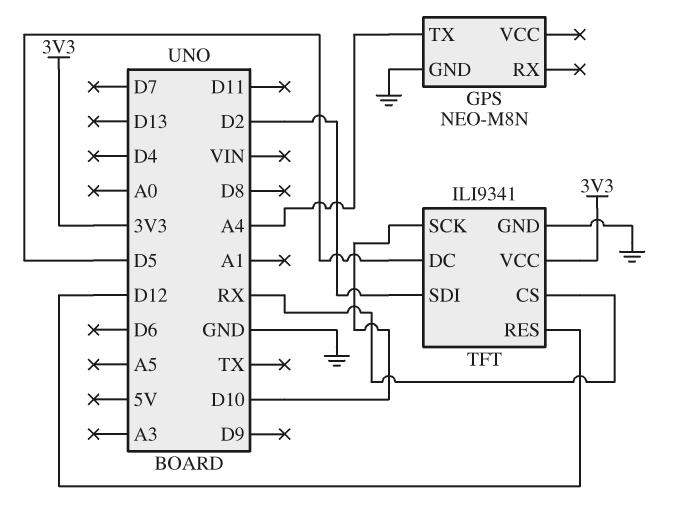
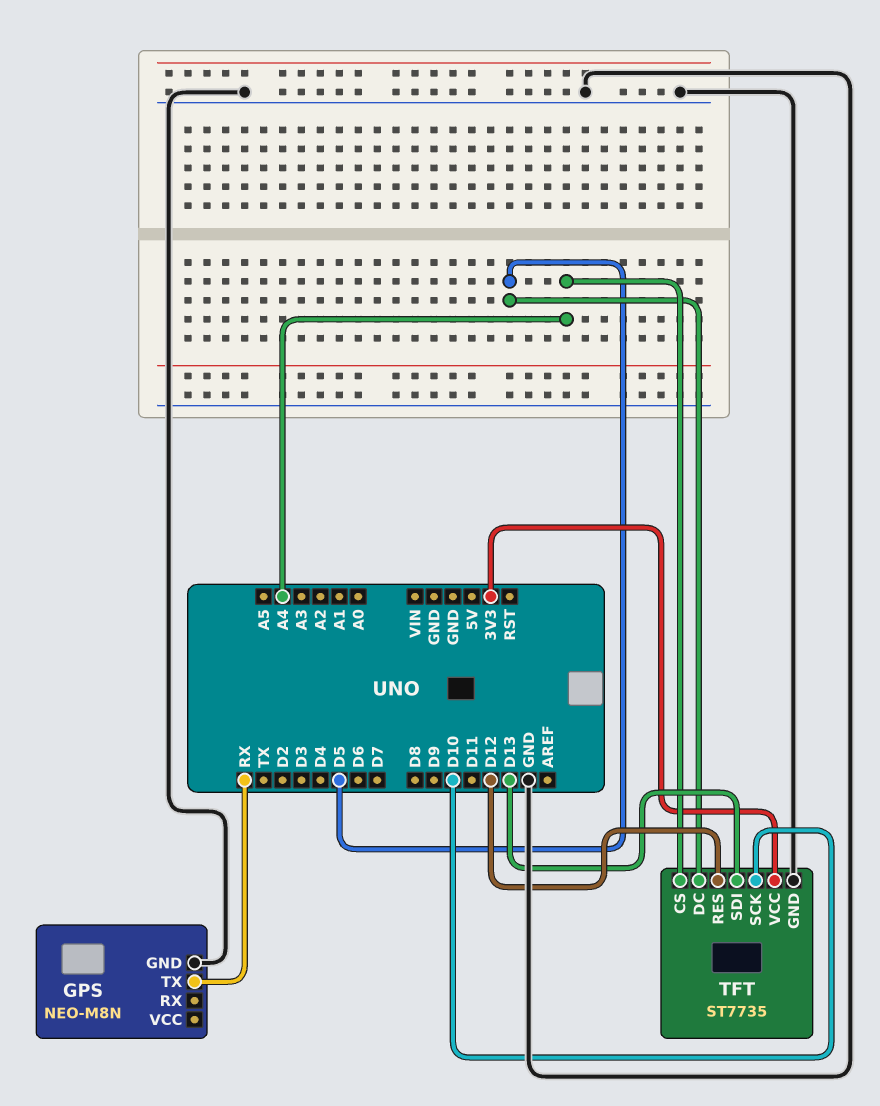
GPS pin TX: A4 -> RX
TFT: ILI9341 -> ST7735
TFT pin CS: RX -> A4
TFT pin SDI: D2 -> D13

